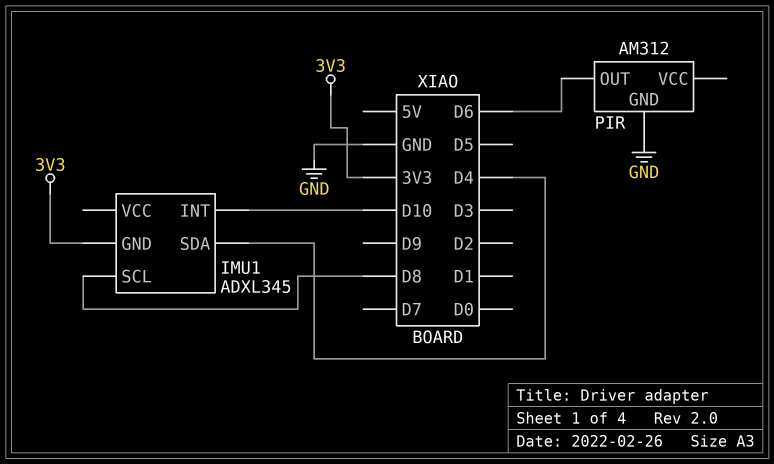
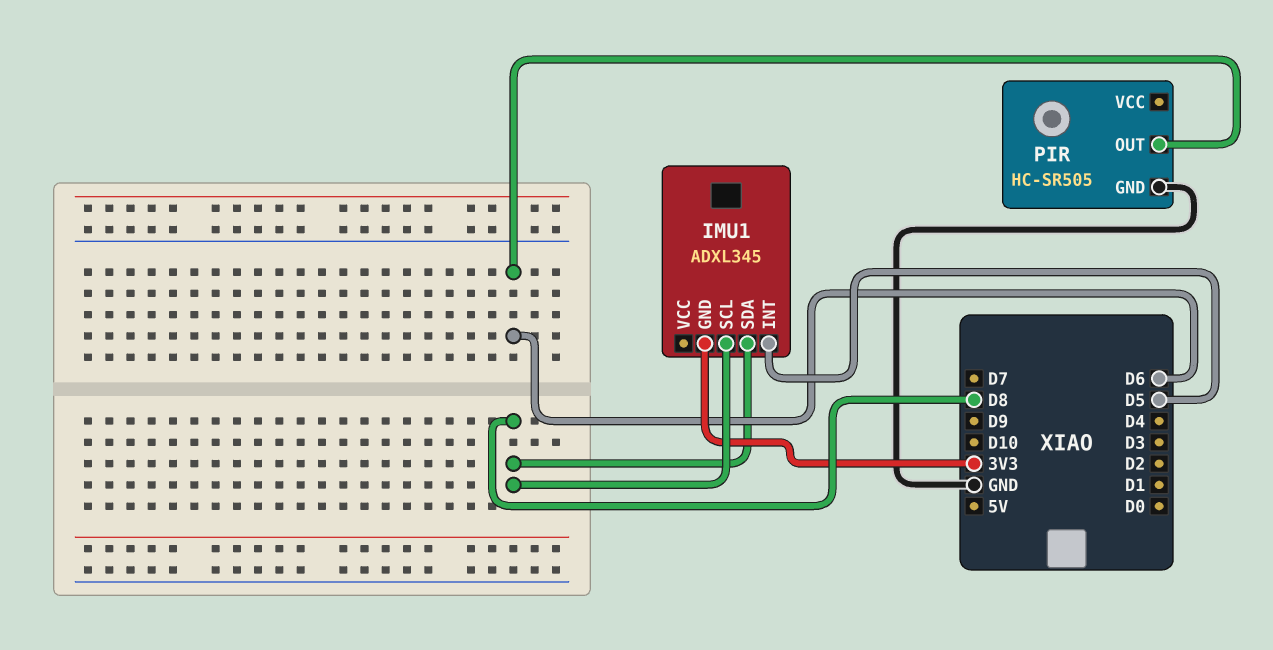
IMU1 pin INT: D10 -> D5
IMU1 pin SDA: D4 -> D8
PIR: AM312 -> HC-SR505

